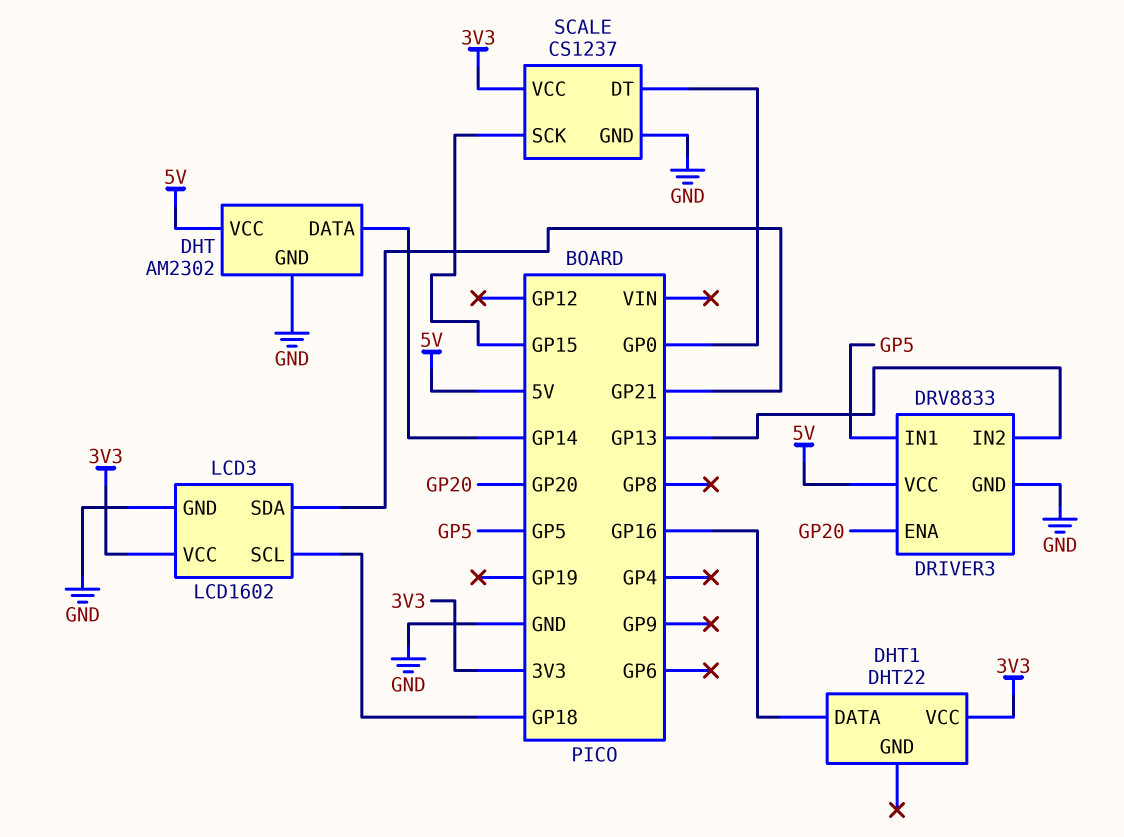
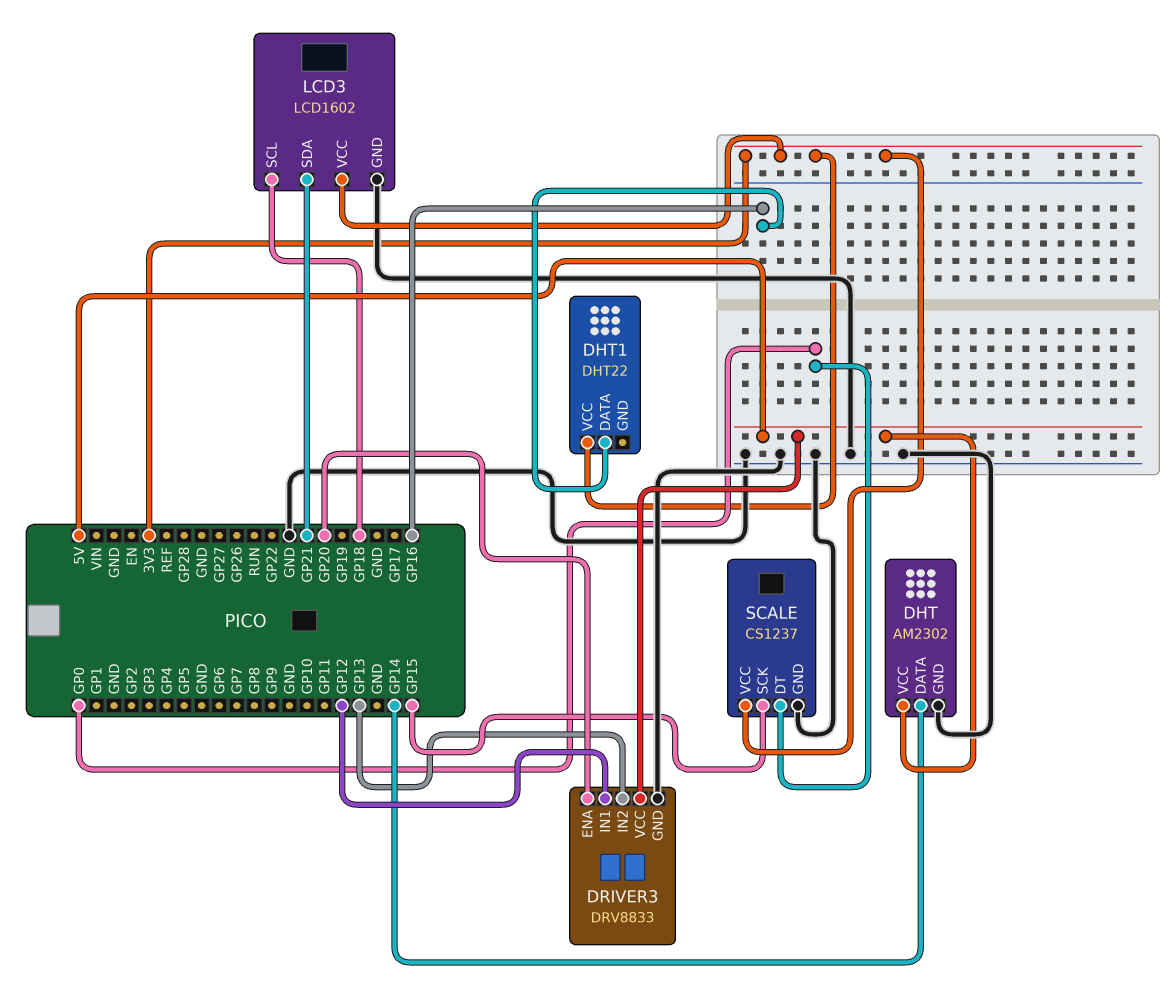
DRIVER3 pin IN1: GP5 -> GP12

